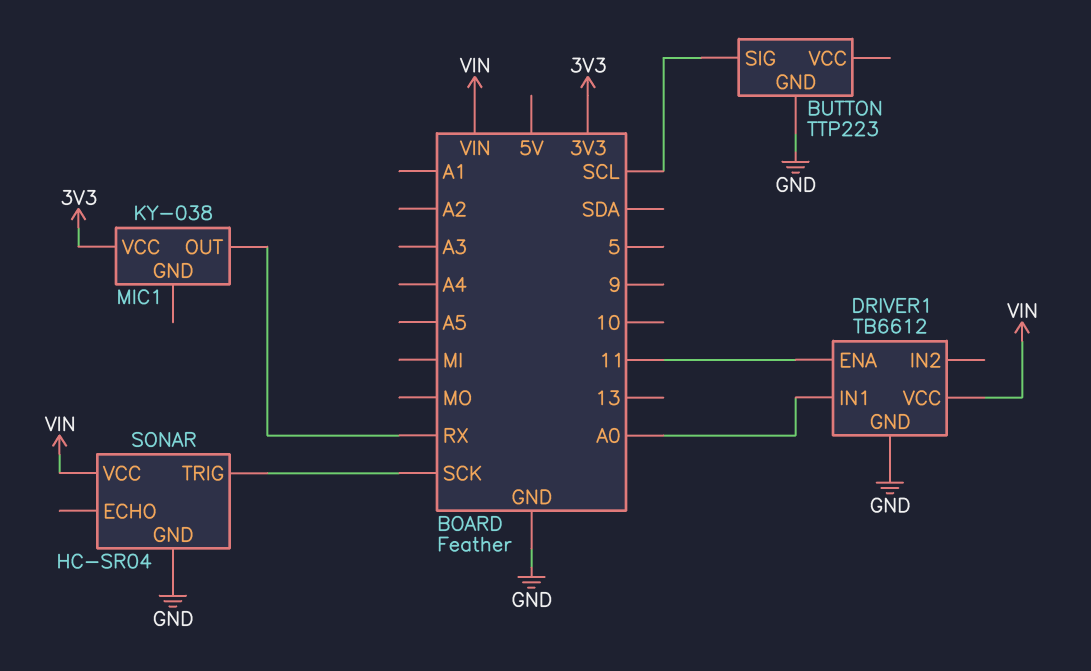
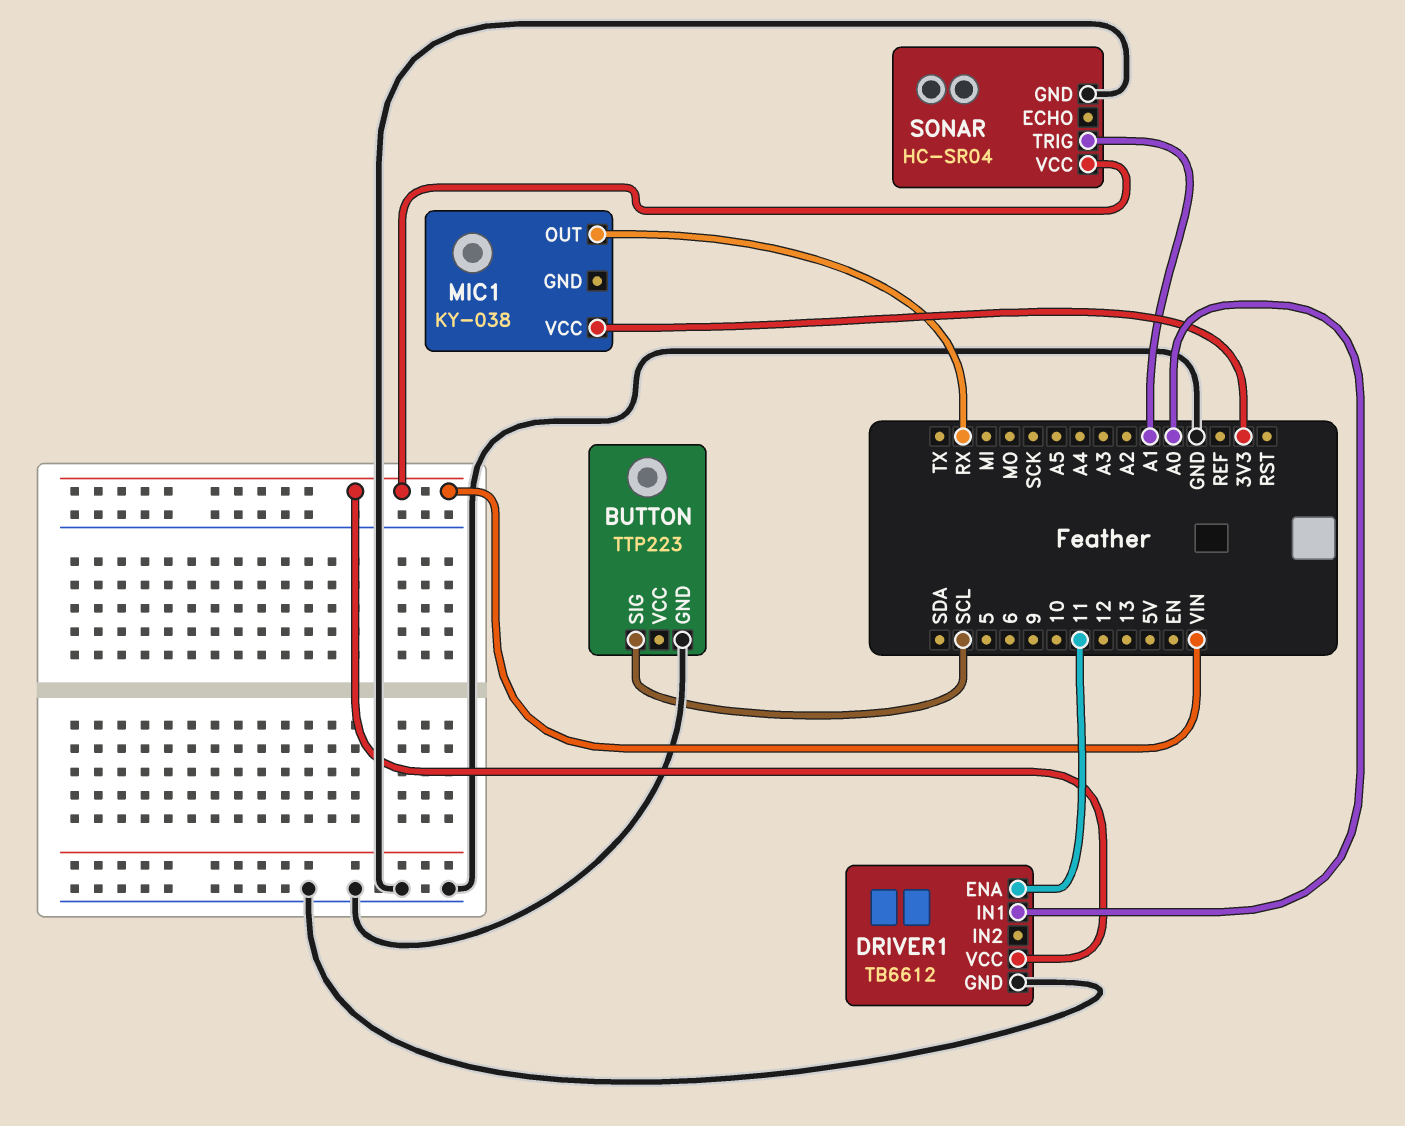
SONAR pin TRIG: SCK -> A1

